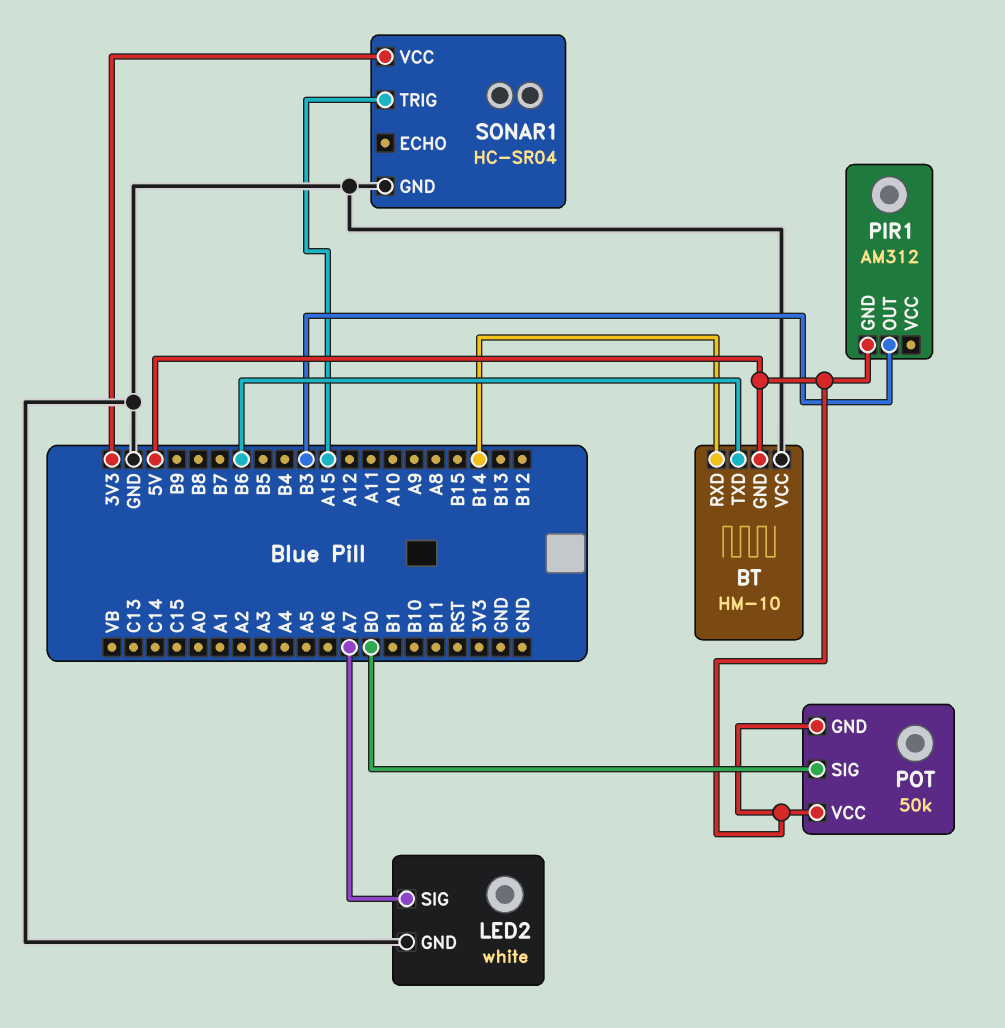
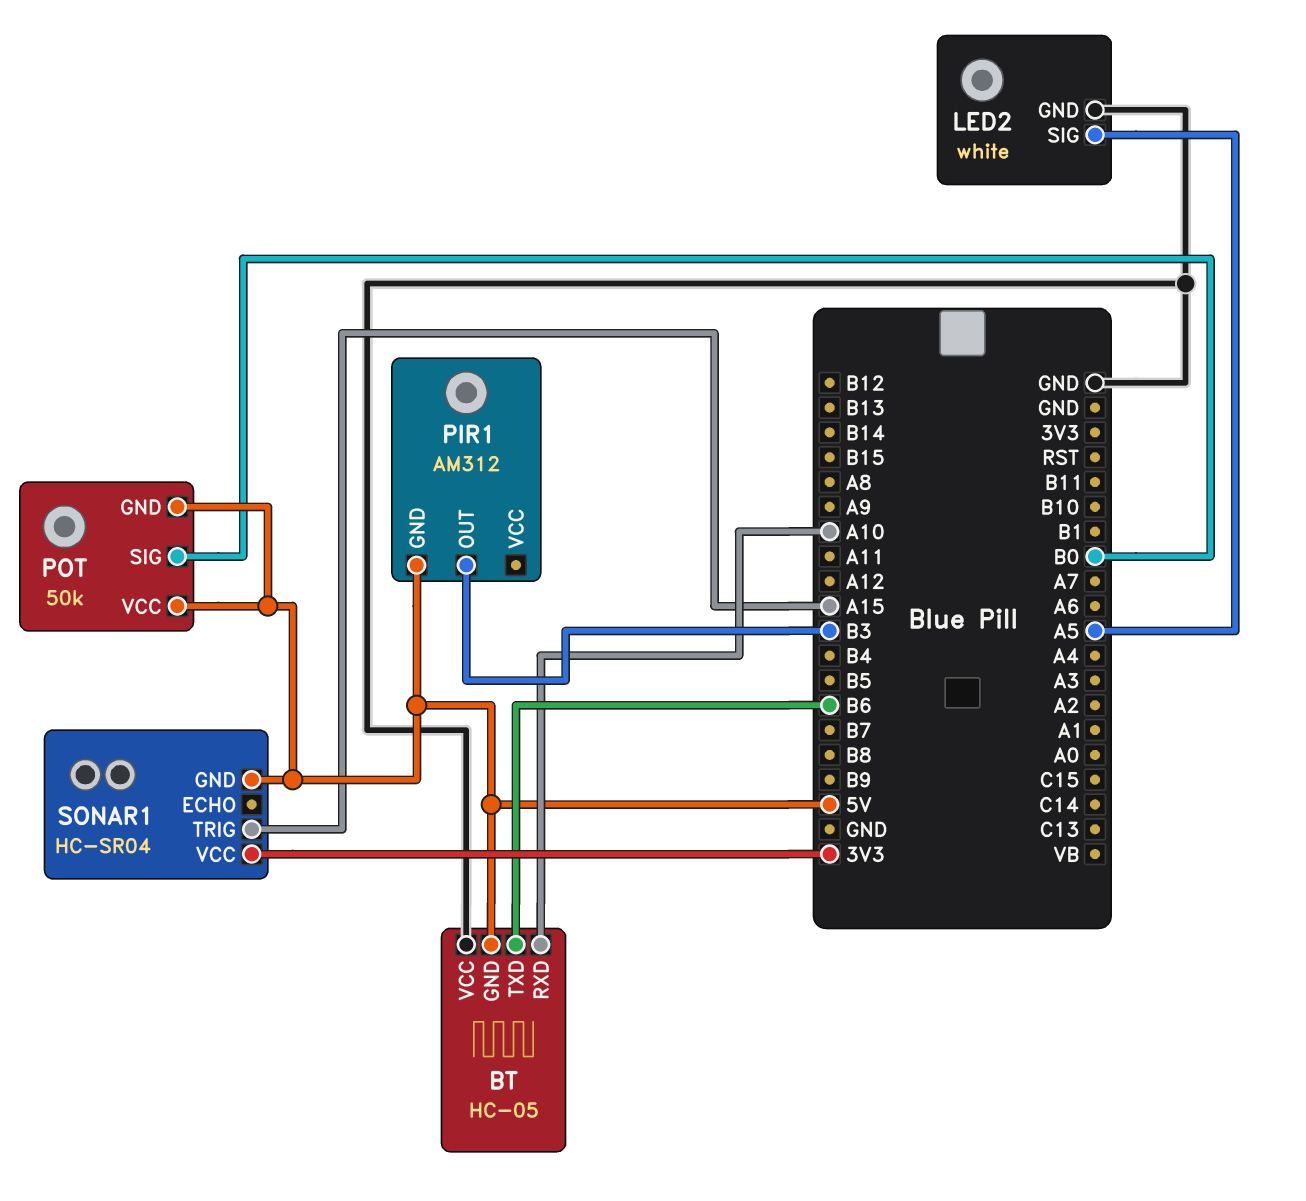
BT: HM-10 -> HC-05
BT pin RXD: B14 -> A10
LED2 pin SIG: A7 -> A5
SONAR1 pin GND: GND -> 5V

